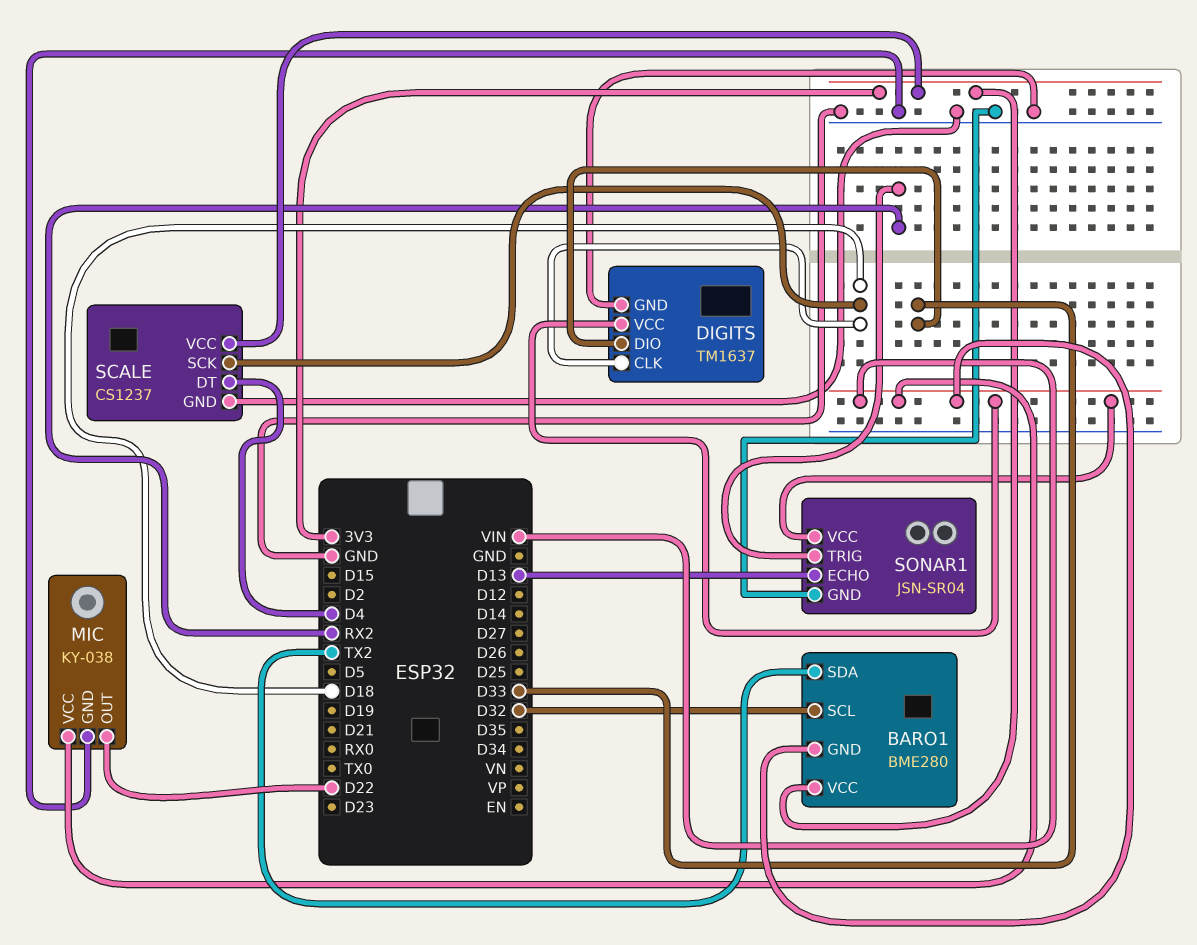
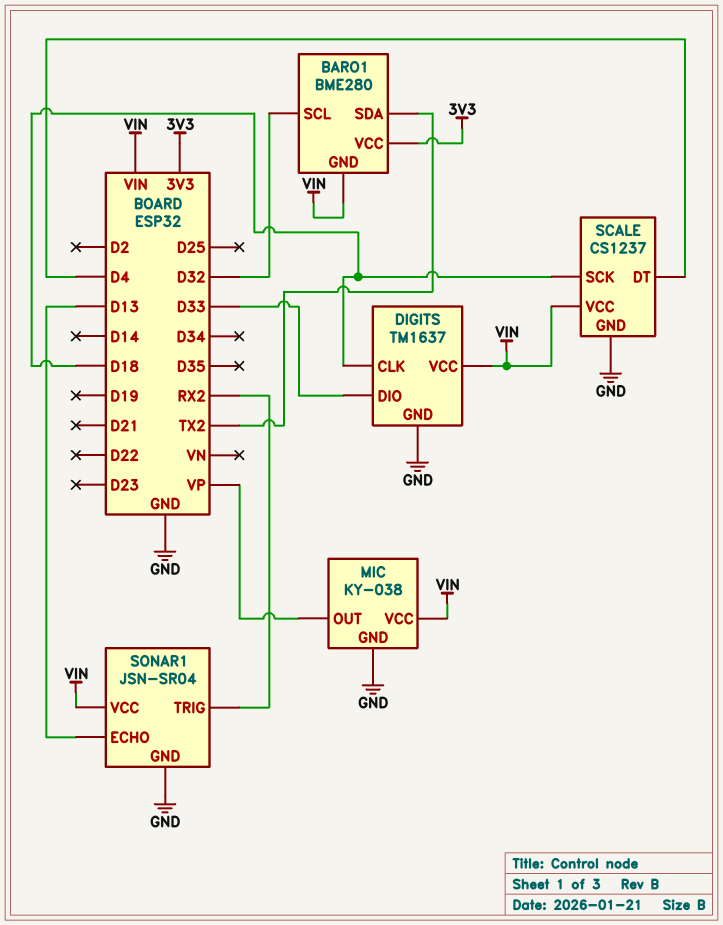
MIC pin OUT: D22 -> VP
SCALE pin VCC: 3V3 -> VIN

